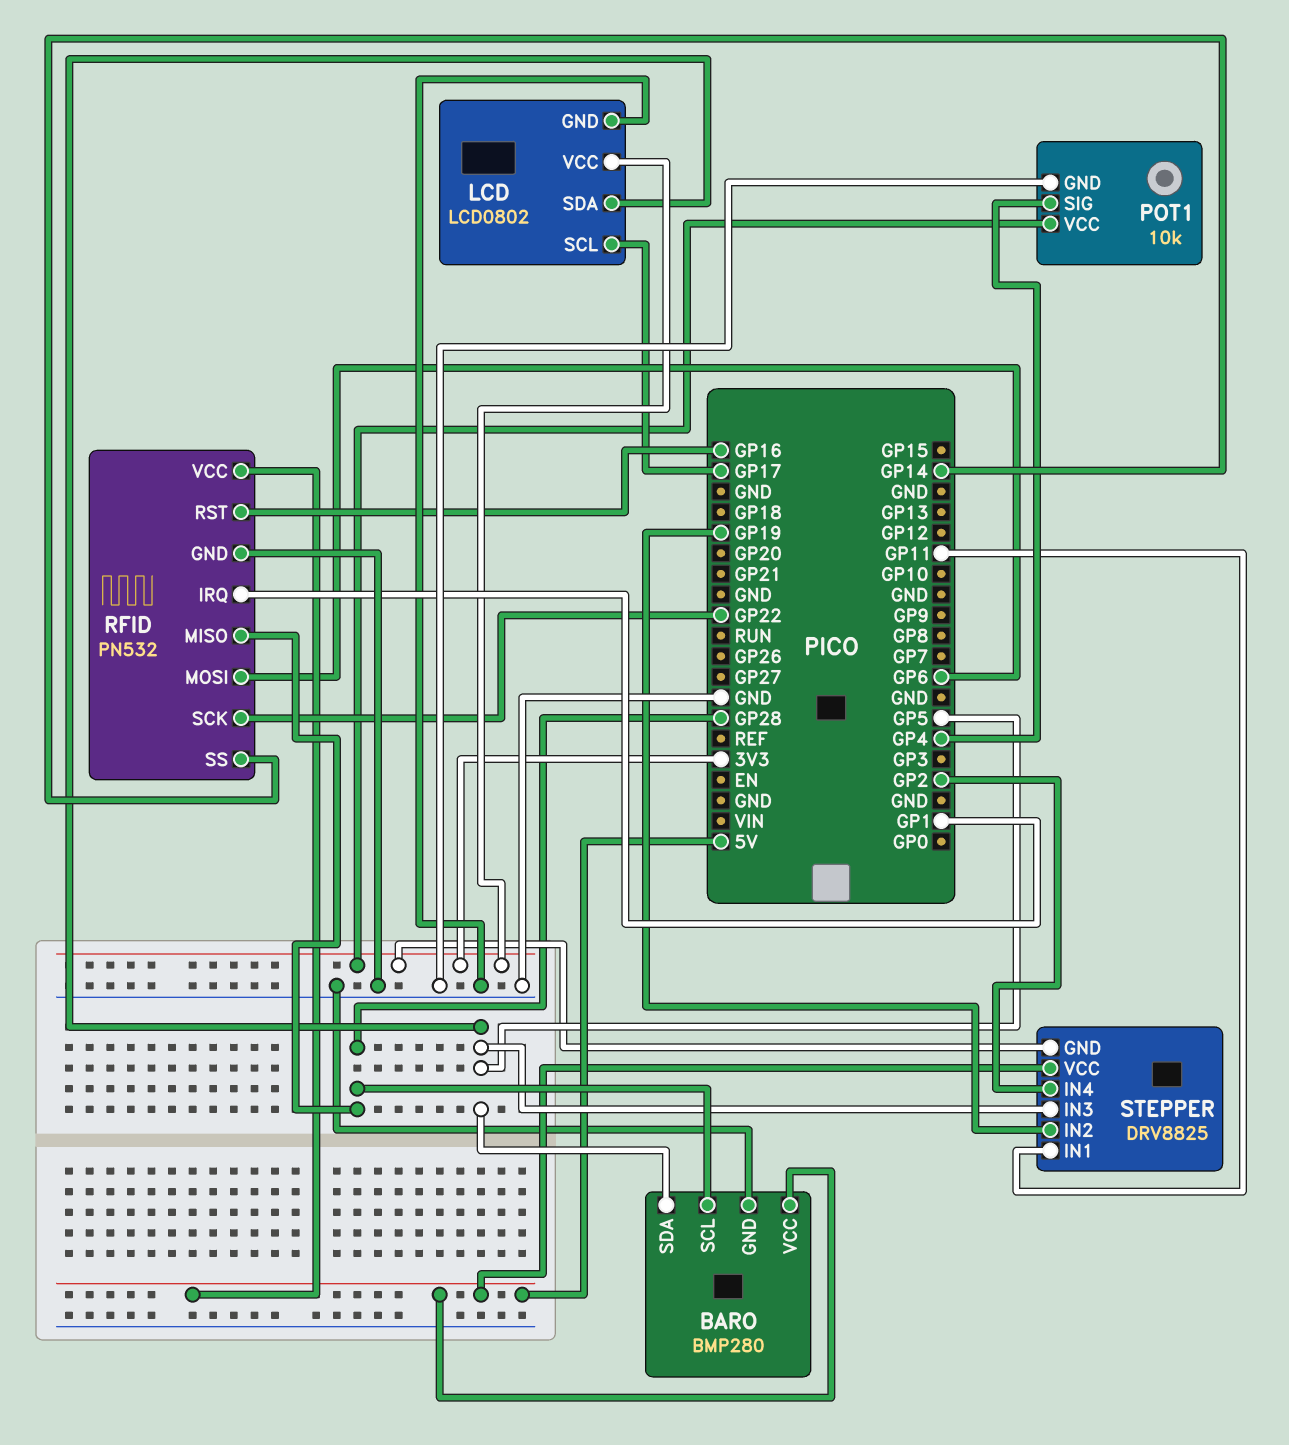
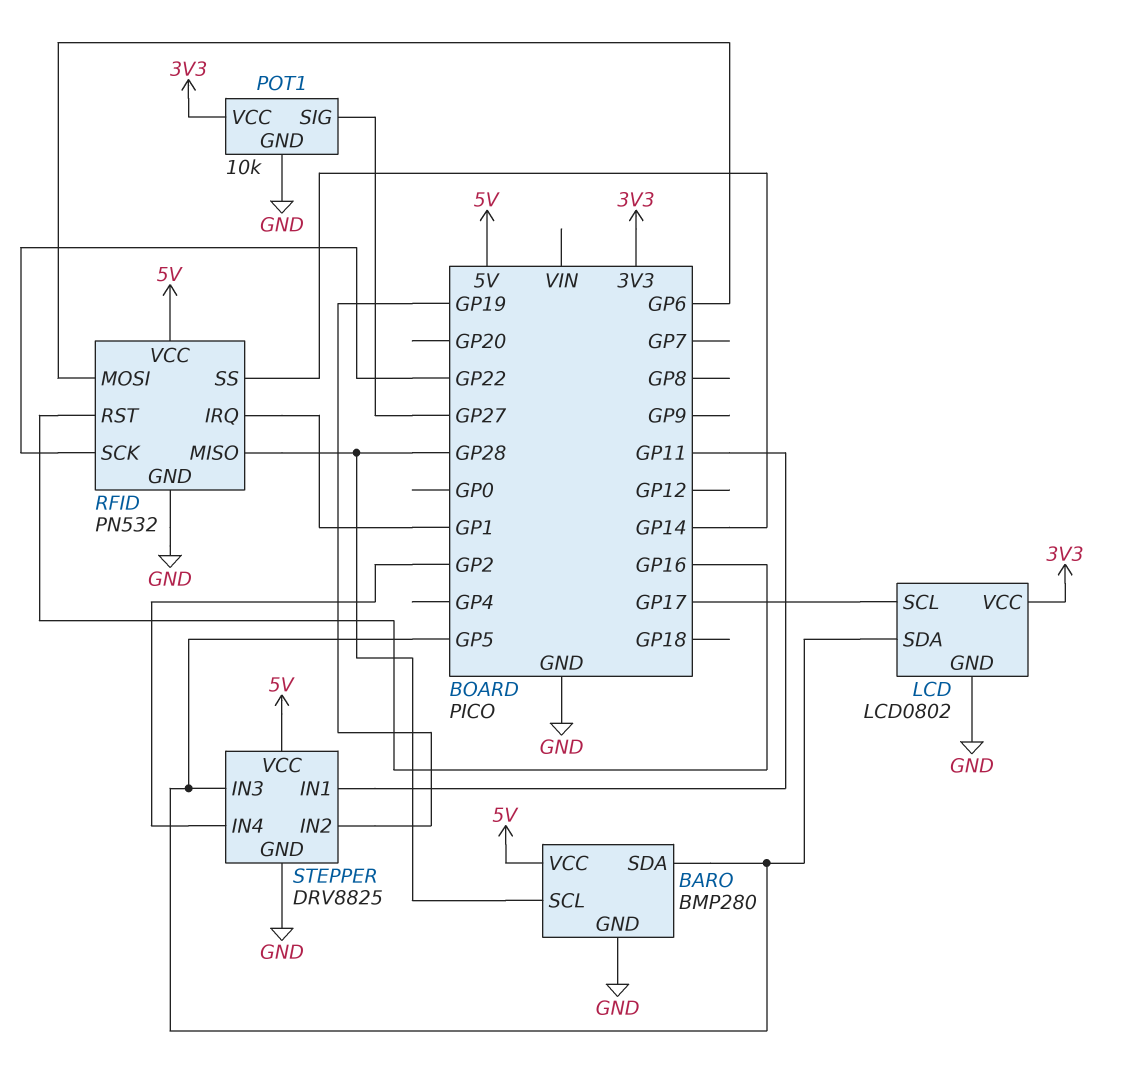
POT1 pin SIG: GP4 -> GP27
STEPPER pin GND: 3V3 -> GND

